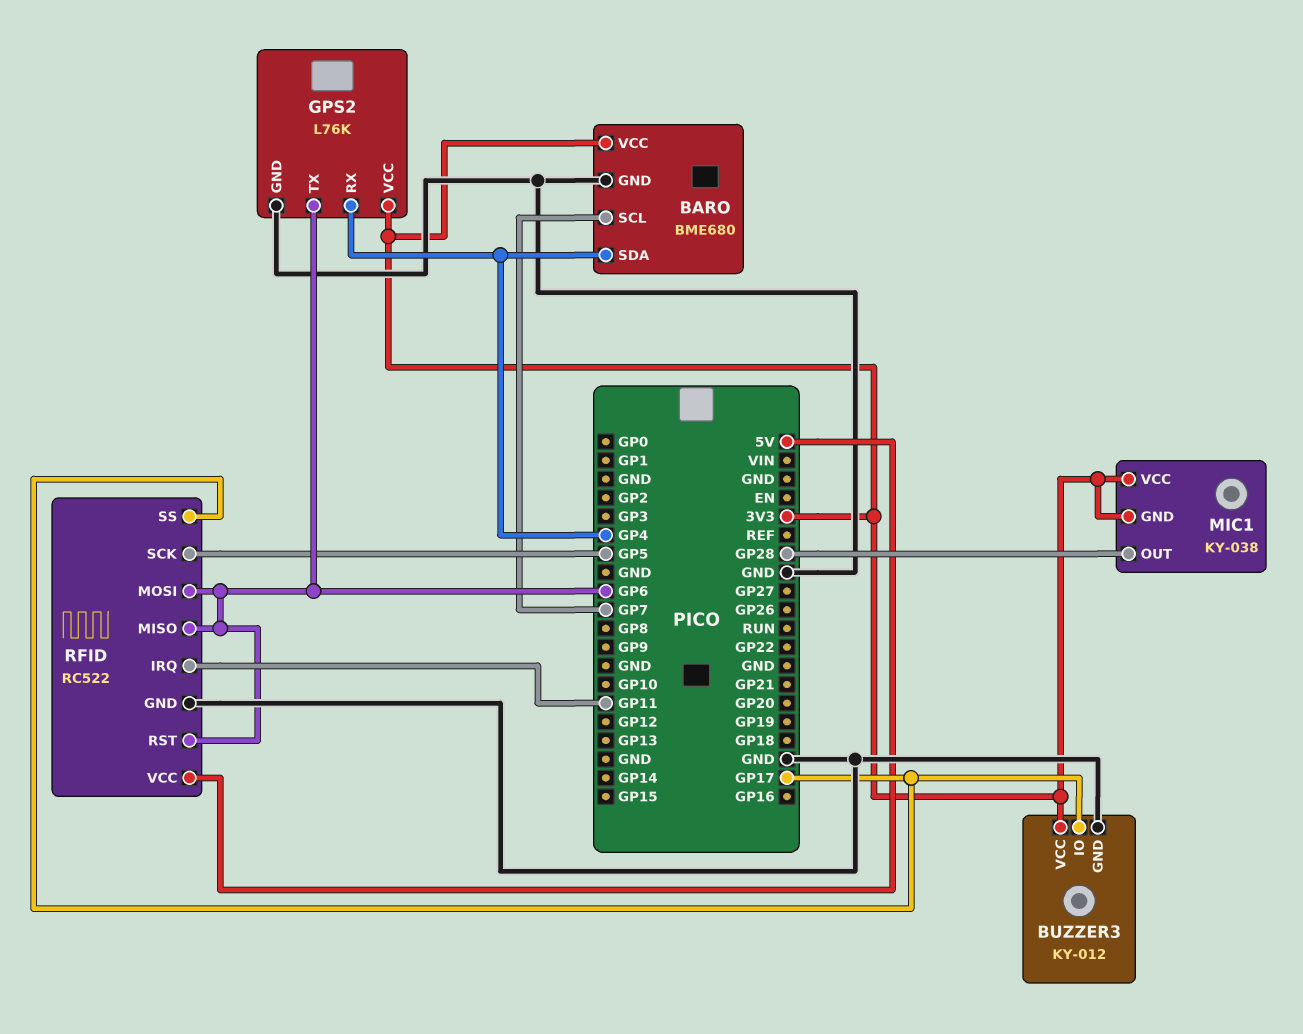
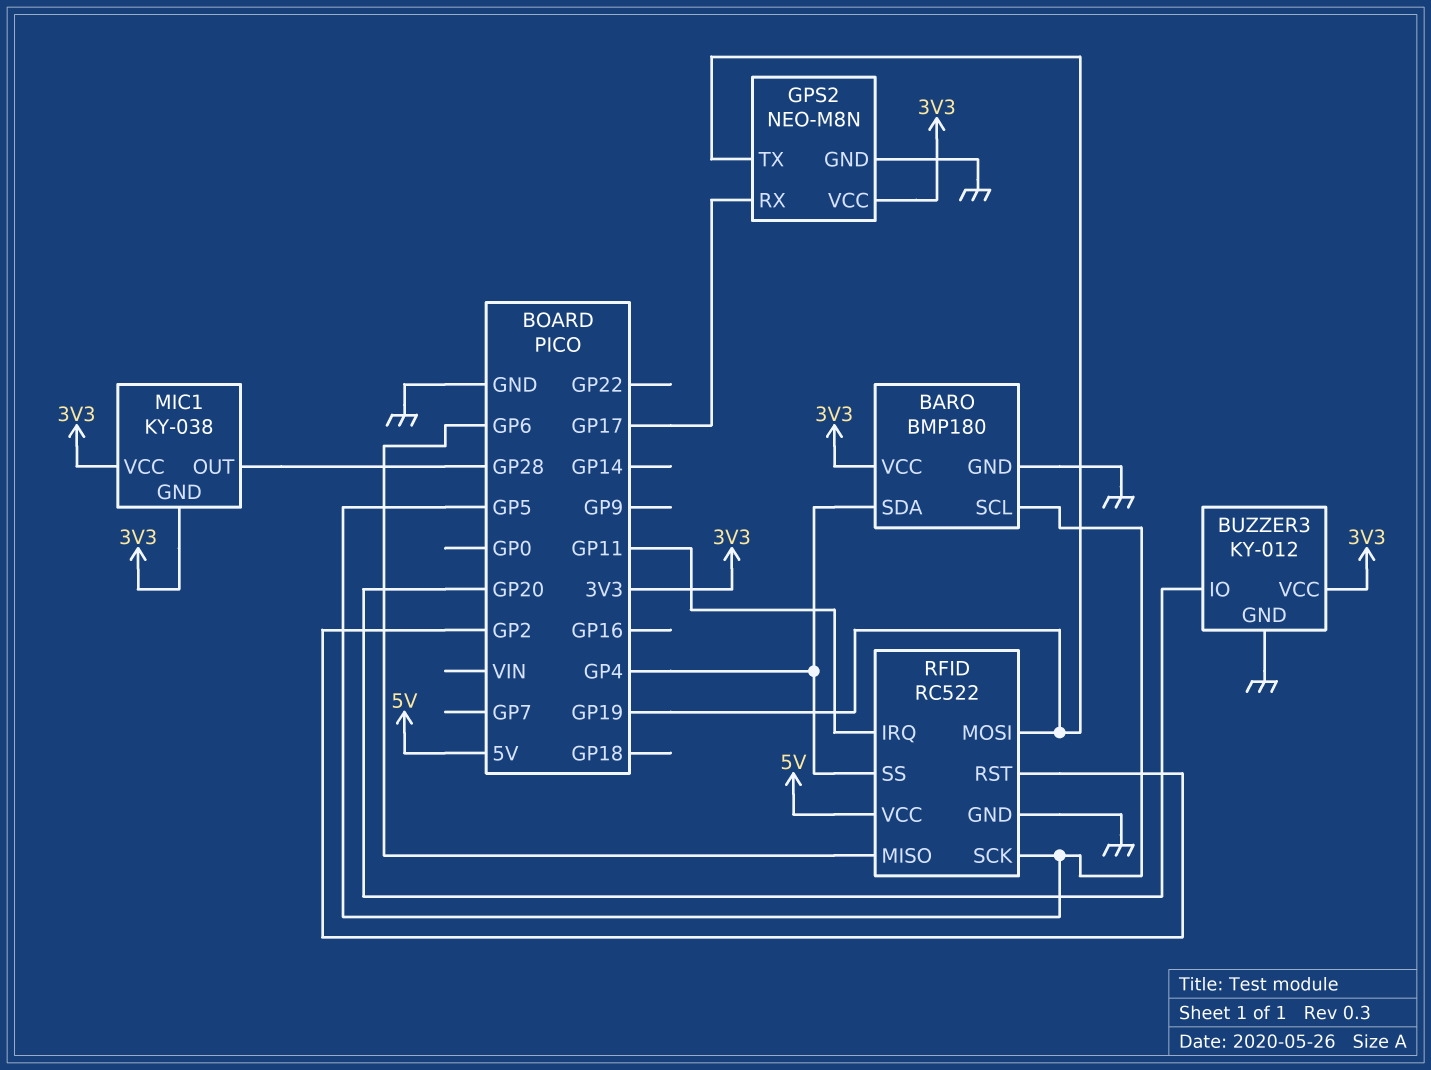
BARO: BME680 -> BMP180
BARO pin SCL: GP7 -> GP5
BUZZER3 pin IO: GP17 -> GP20
GPS2: L76K -> NEO-M8N
GPS2 pin RX: GP4 -> GP17
GPS2 pin TX: GP6 -> GP19
RFID pin MOSI: GP6 -> GP19
RFID pin RST: GP6 -> GP2
RFID pin SS: GP17 -> GP4

